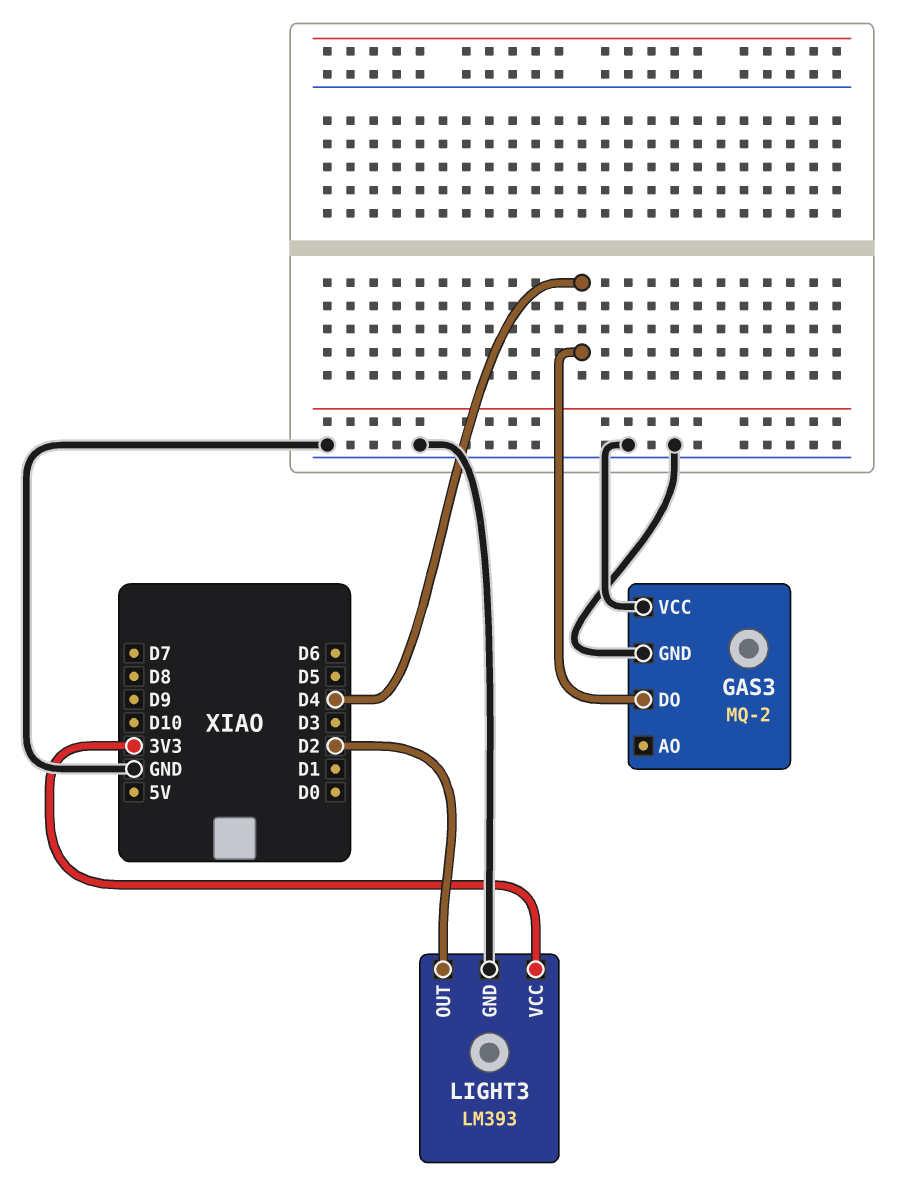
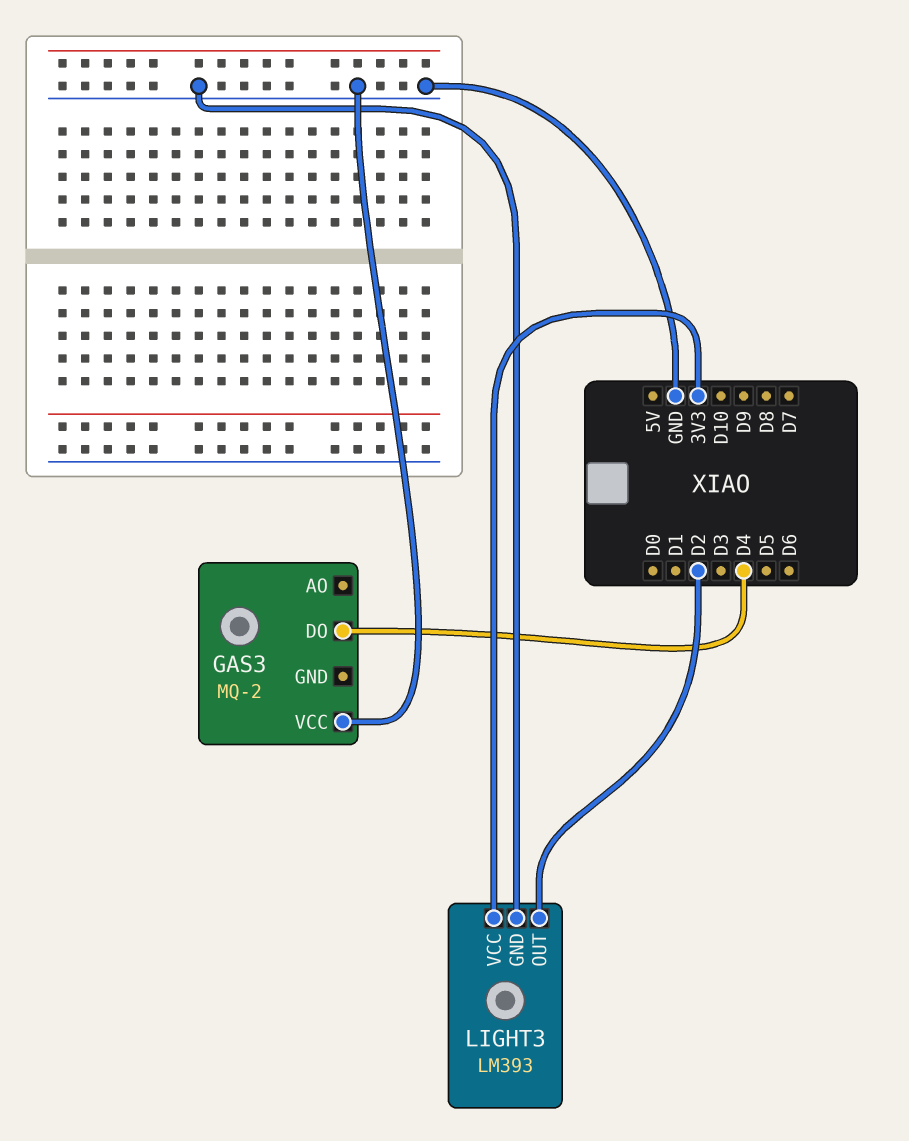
GAS3 pin GND: GND -> none

